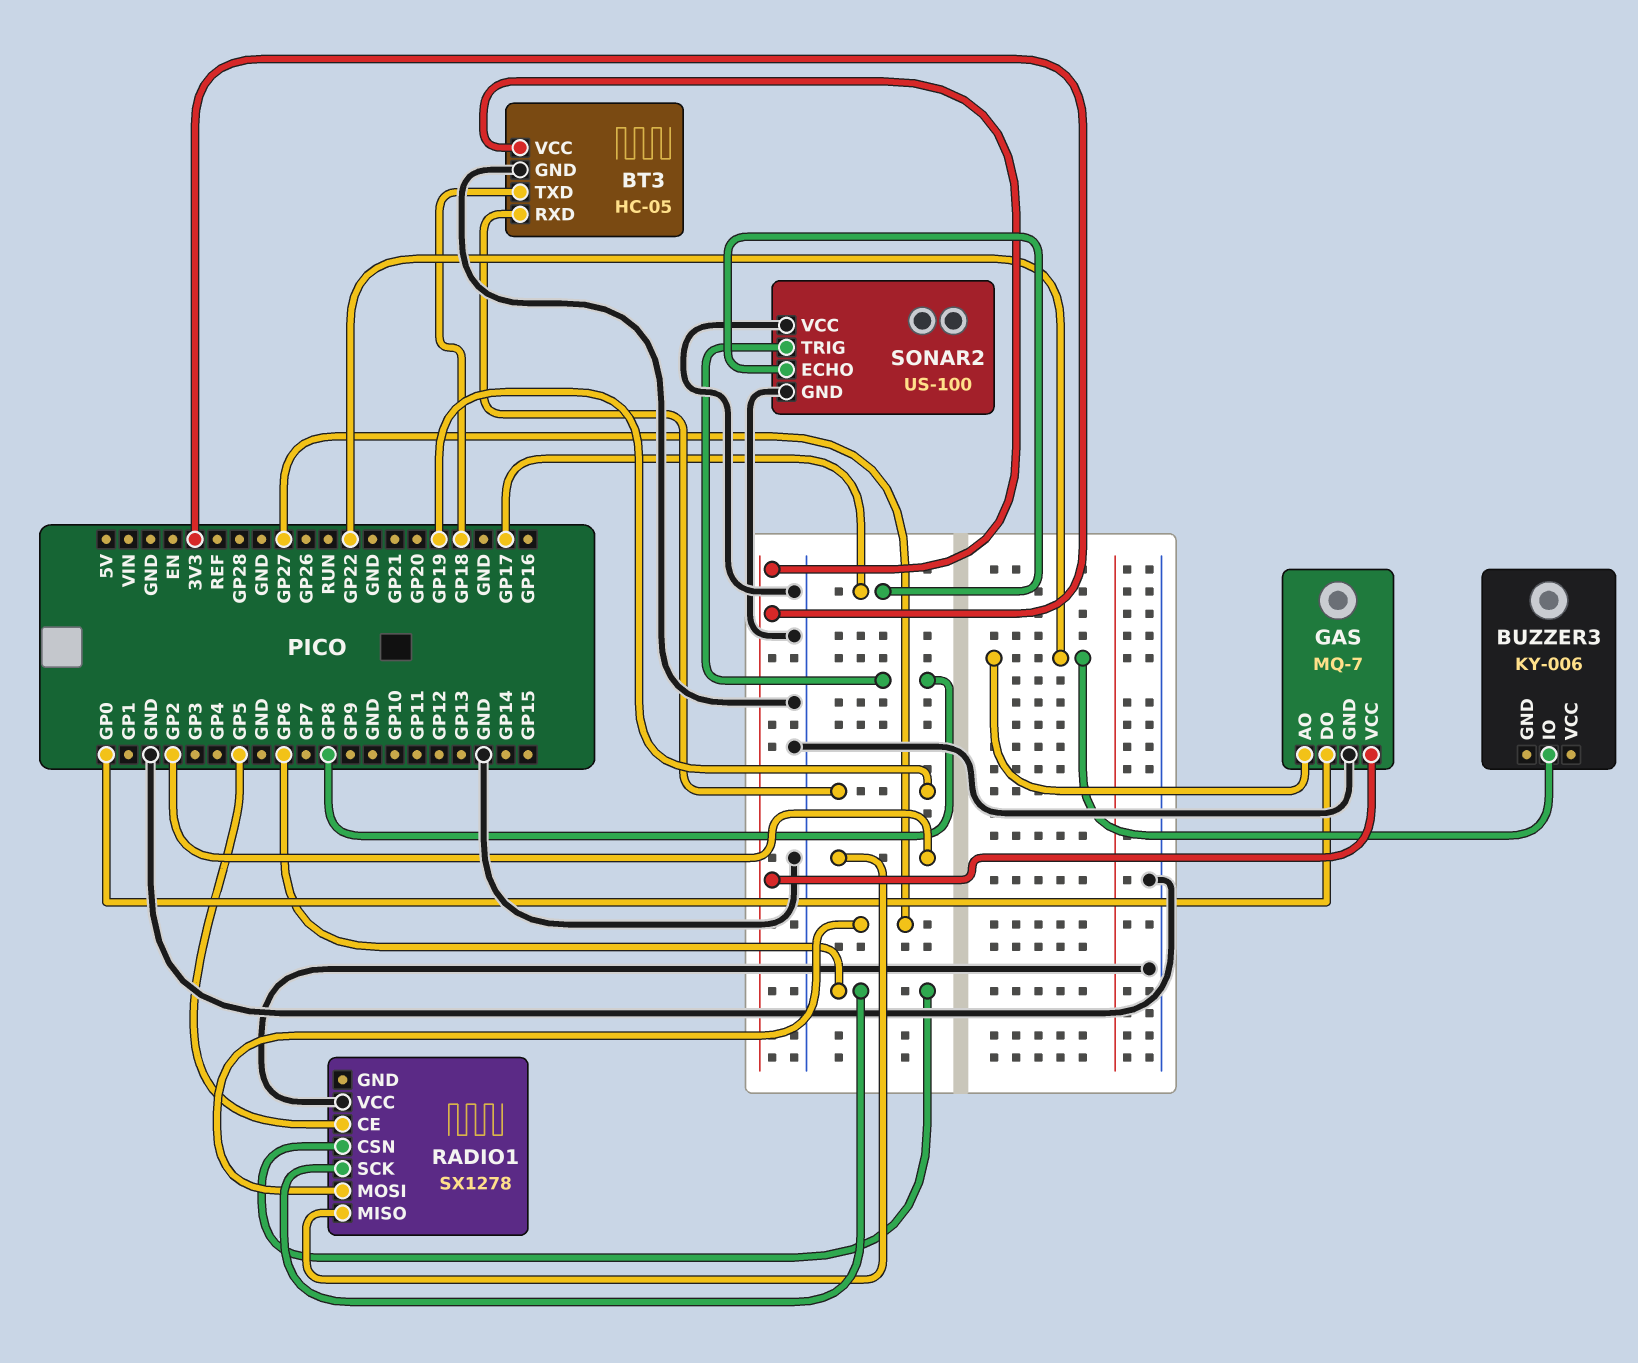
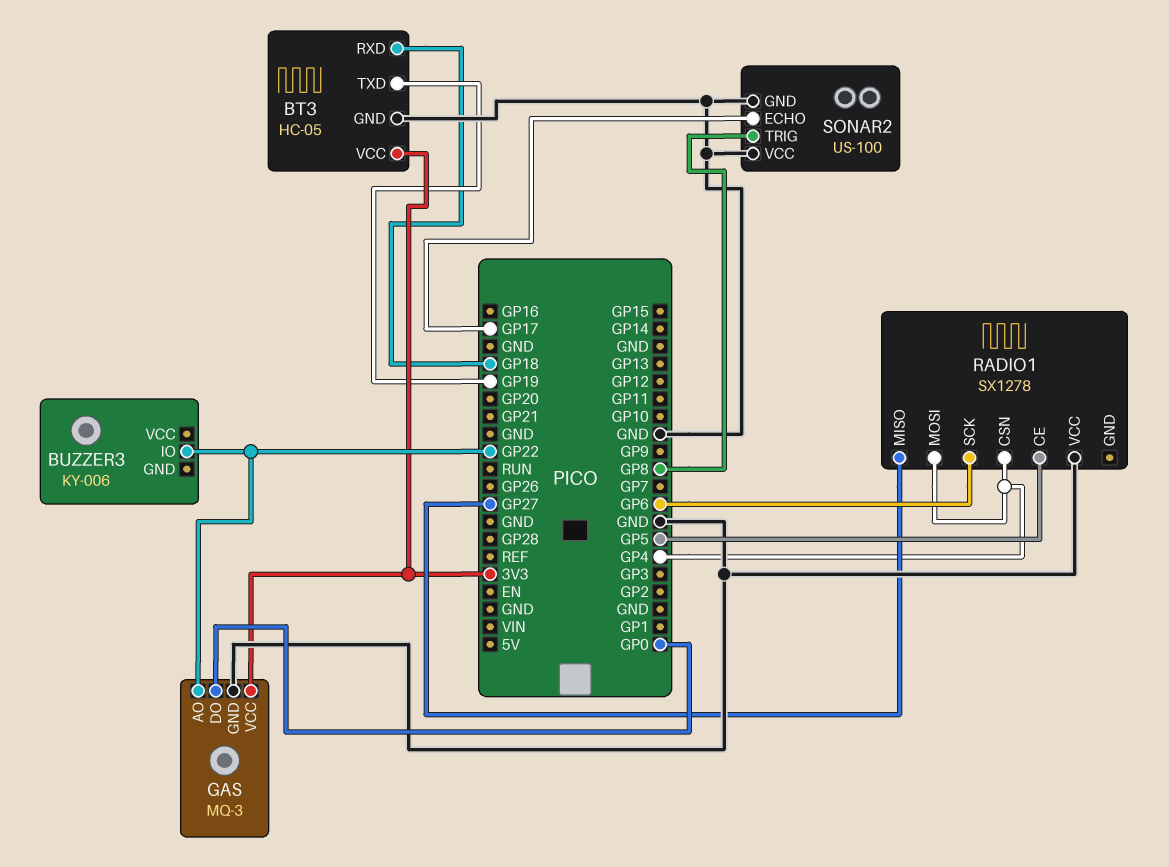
BT3 pin RXD: GP19 -> GP18
BT3 pin TXD: GP18 -> GP19
GAS: MQ-7 -> MQ-3
RADIO1 pin CSN: GP6 -> GP4
RADIO1 pin MISO: GP2 -> GP27
RADIO1 pin MOSI: GP27 -> GP4

